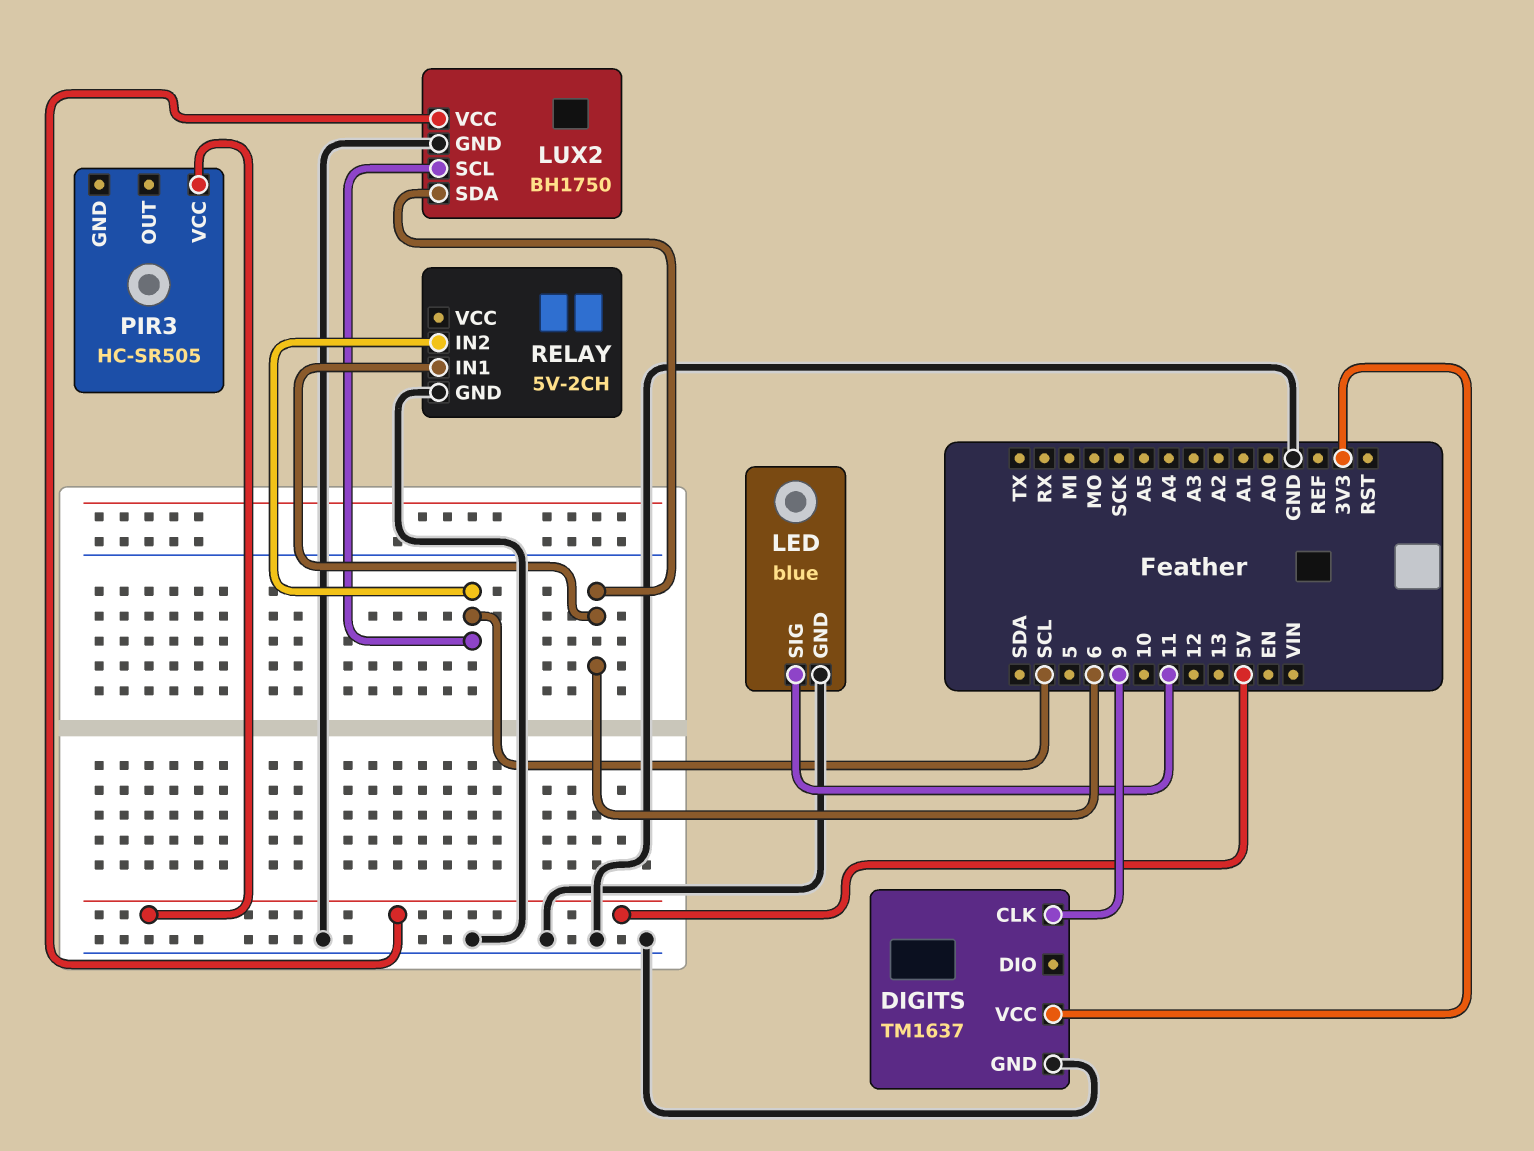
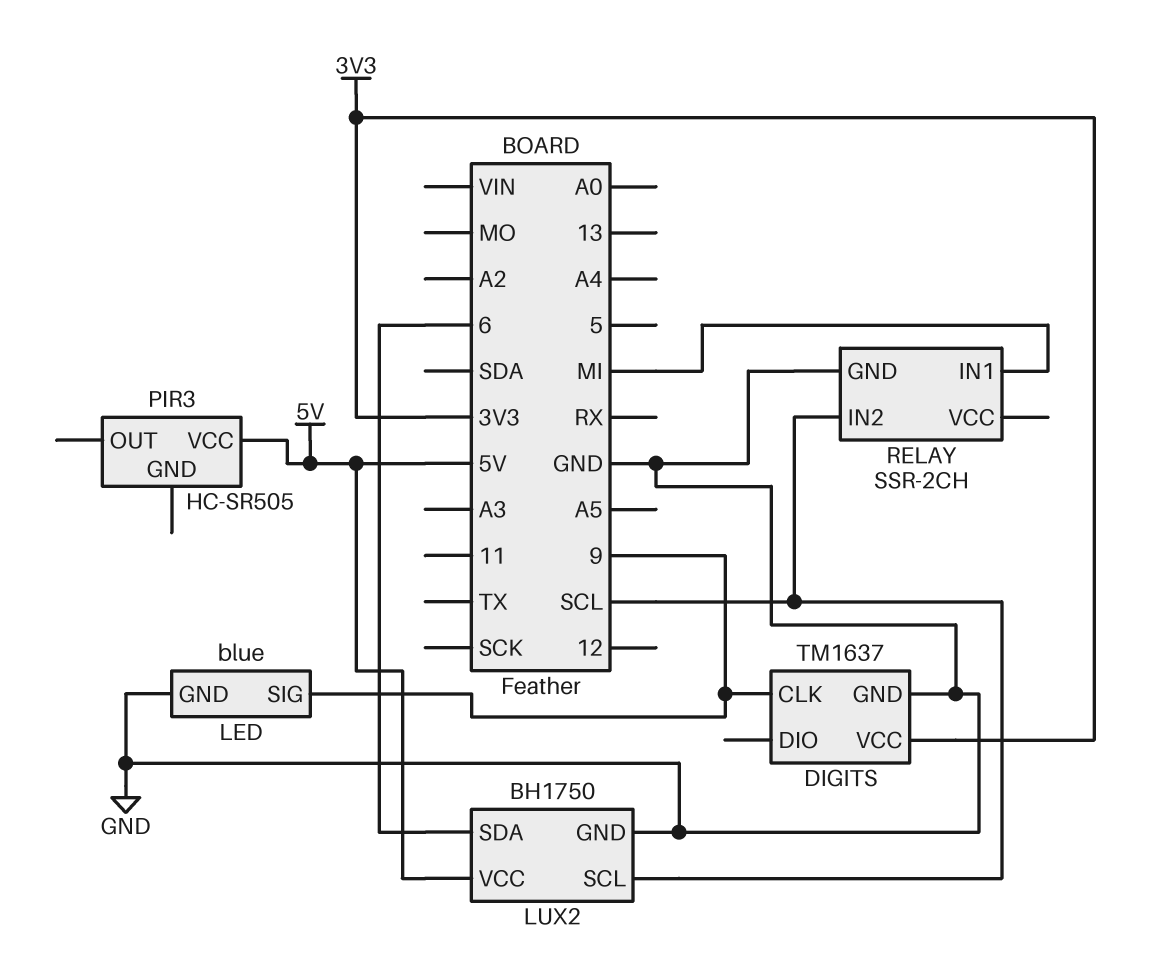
LED pin SIG: 11 -> 9
RELAY: 5V-2CH -> SSR-2CH
RELAY pin IN1: 6 -> MI

